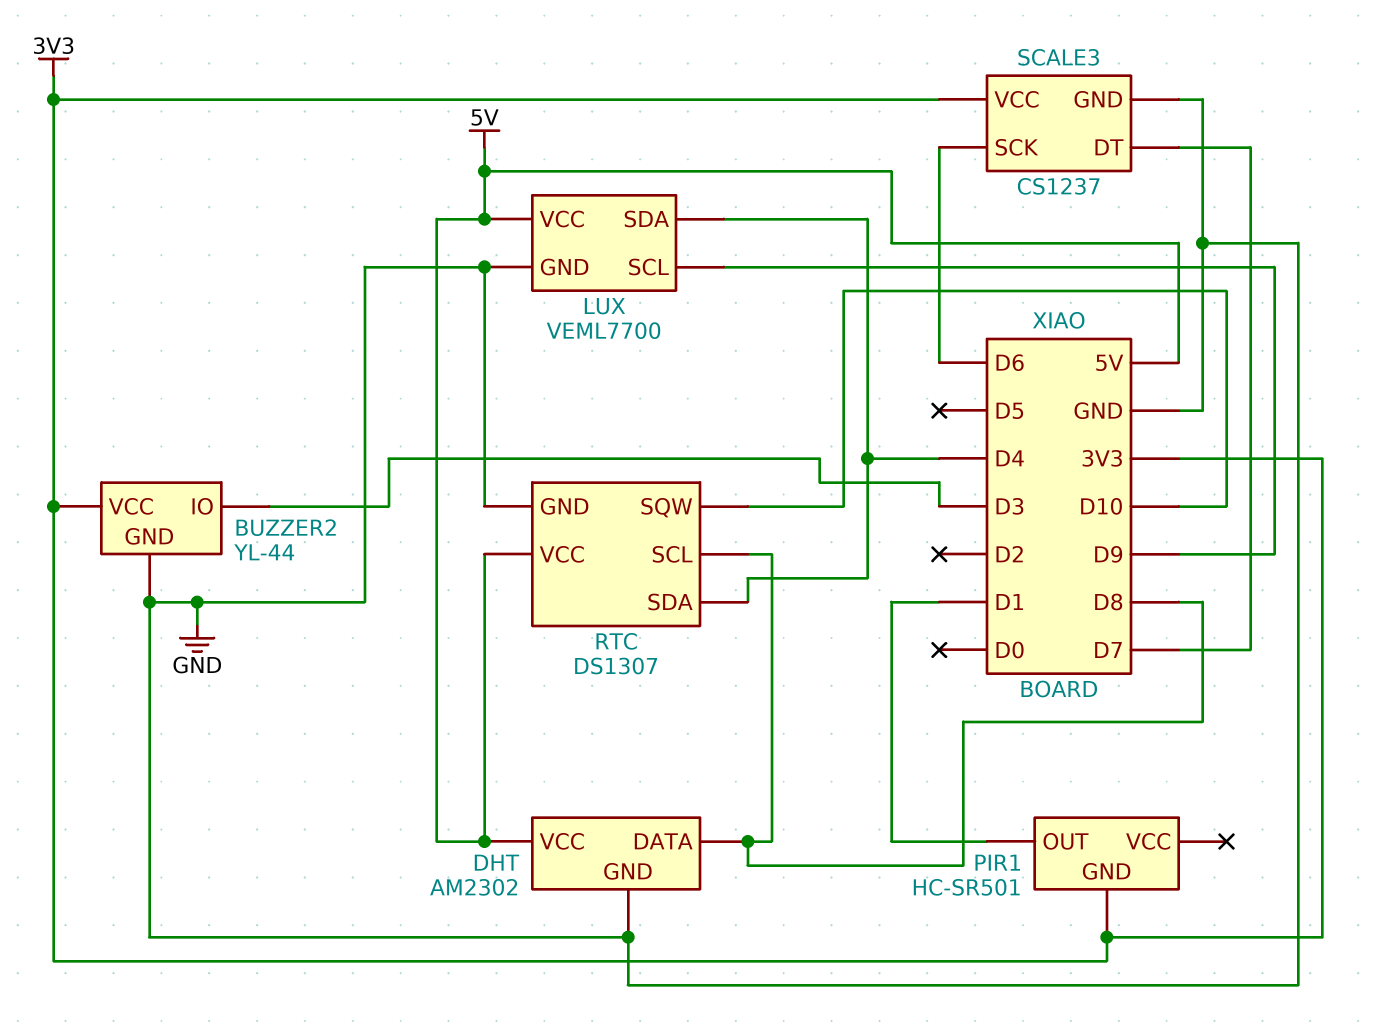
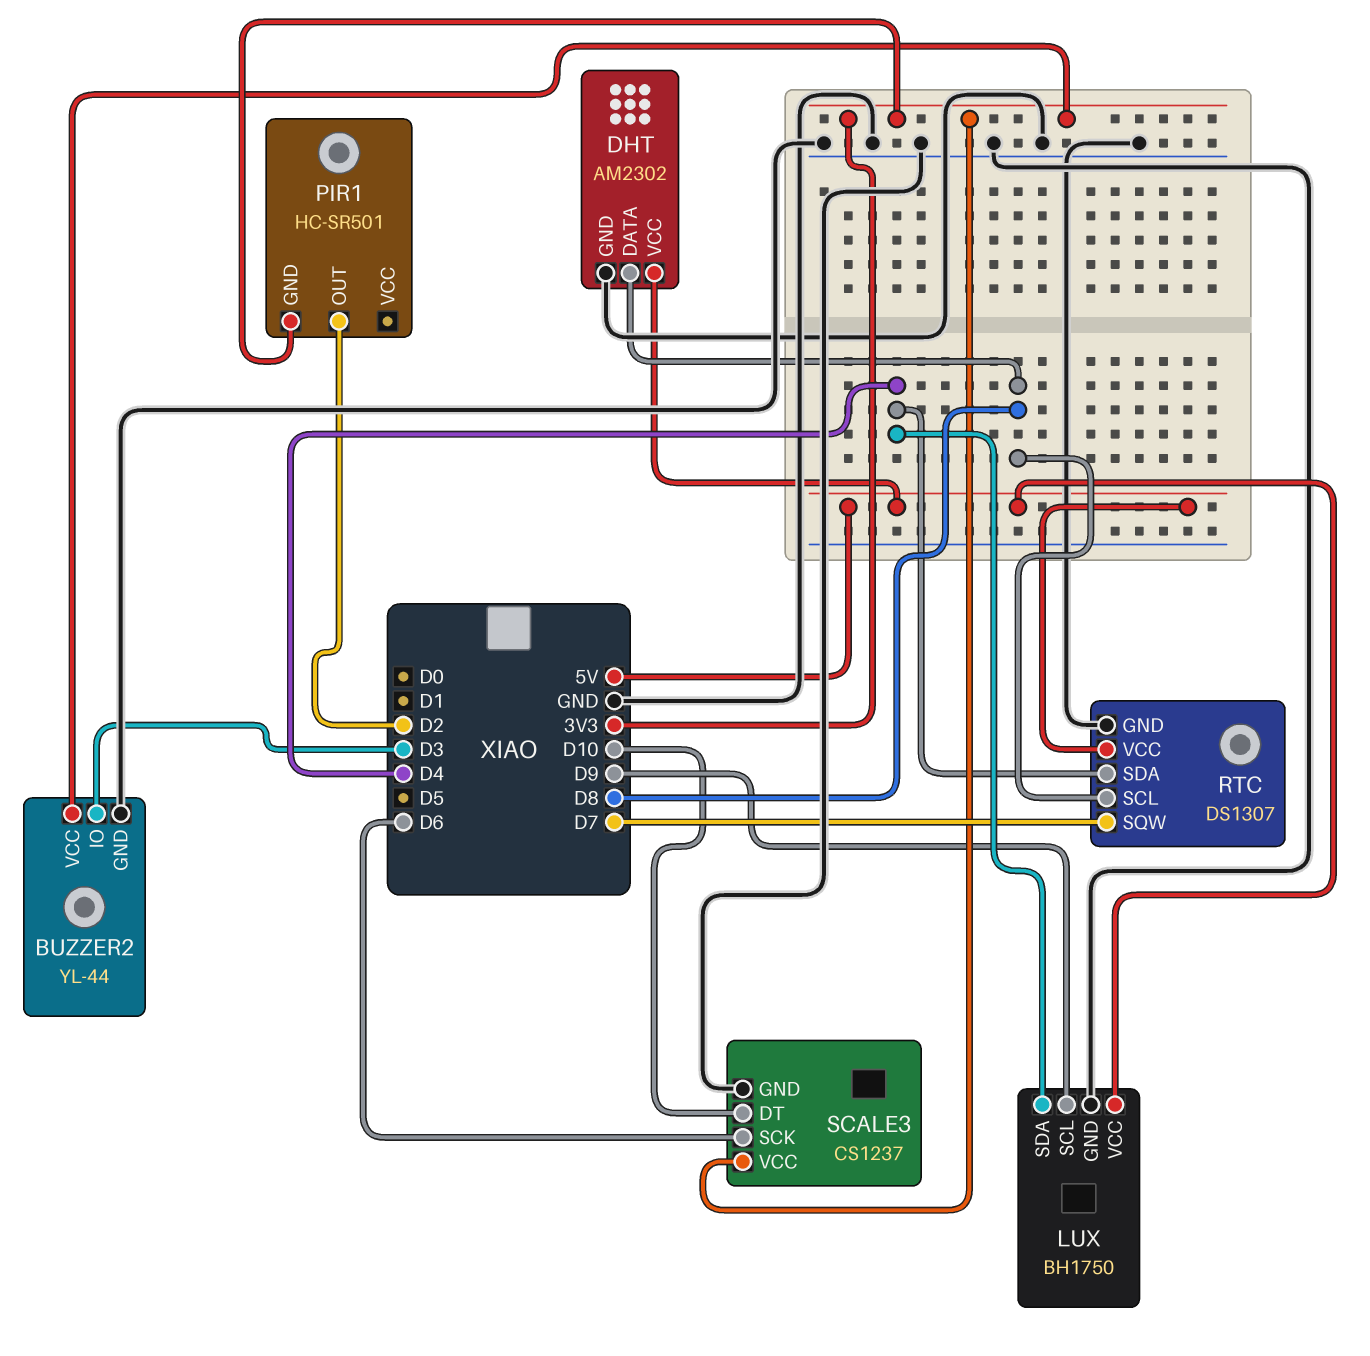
LUX: VEML7700 -> BH1750
PIR1 pin OUT: D1 -> D2
RTC pin SQW: D10 -> D7
SCALE3 pin DT: D7 -> D10

